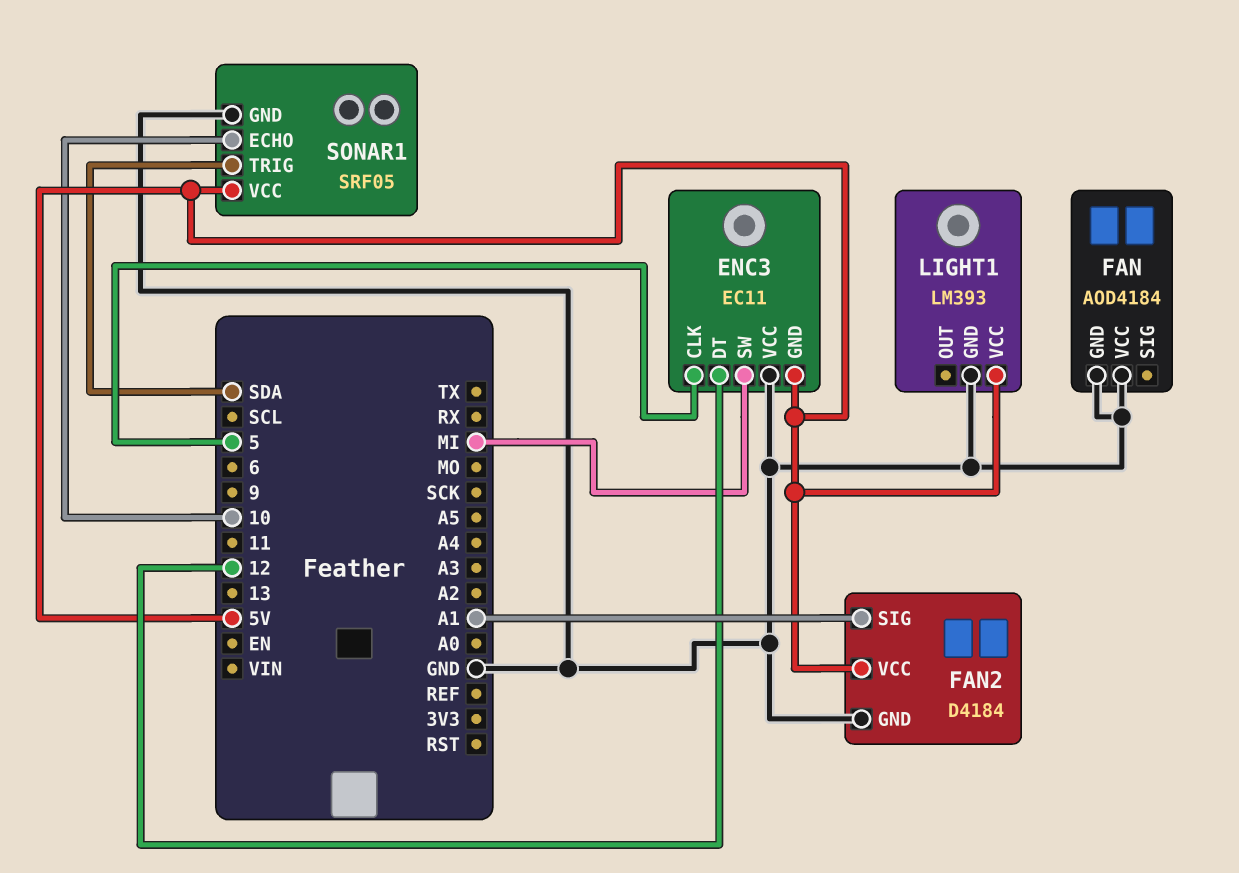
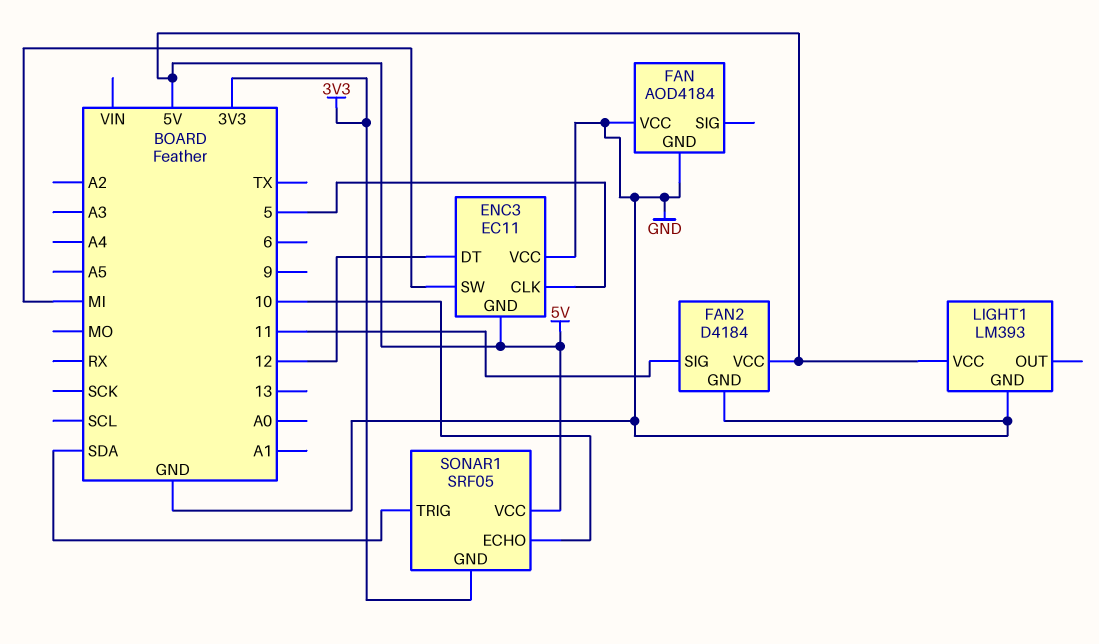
FAN2 pin SIG: A1 -> 11
SONAR1 pin GND: GND -> 3V3

